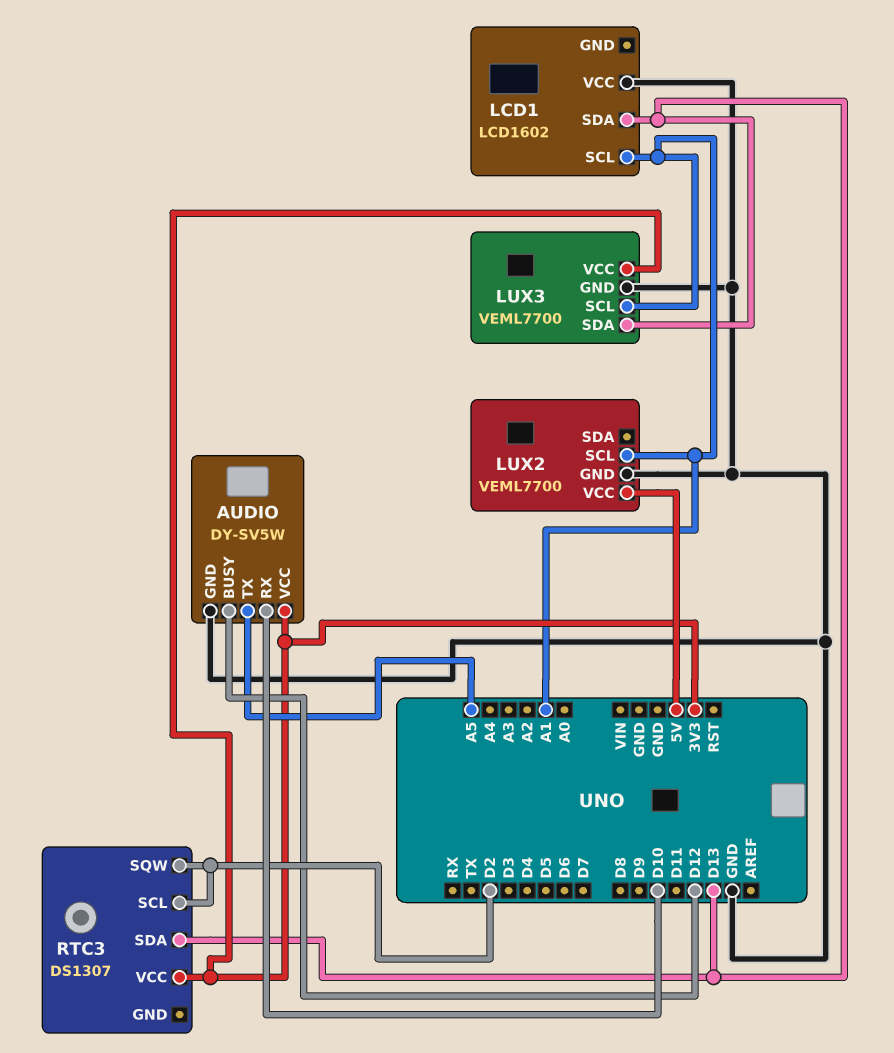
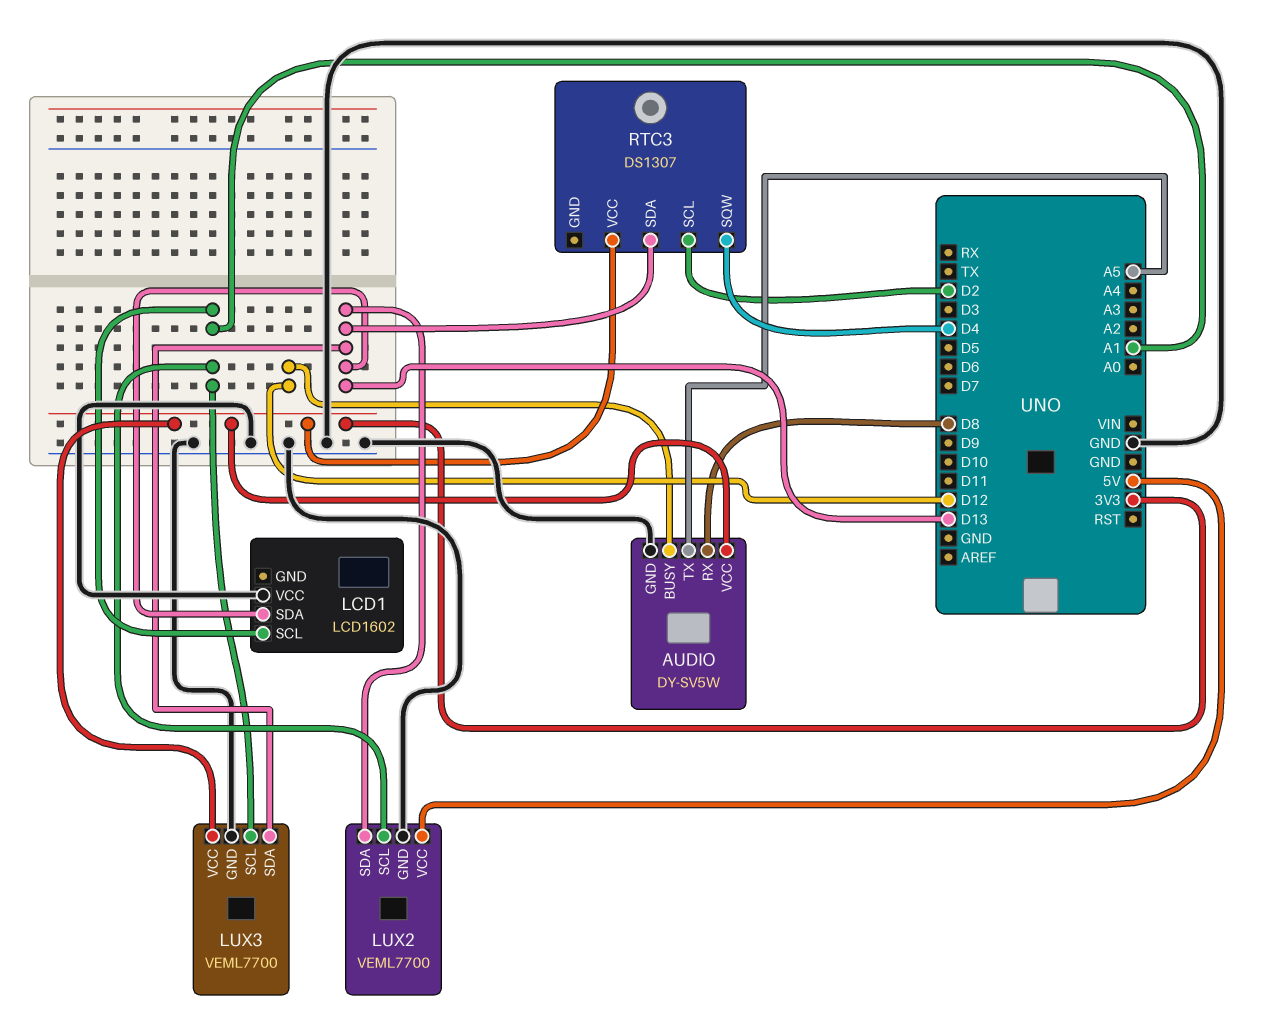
AUDIO pin RX: D10 -> D8
LUX2 pin SDA: none -> D13
RTC3 pin SQW: D2 -> D4

